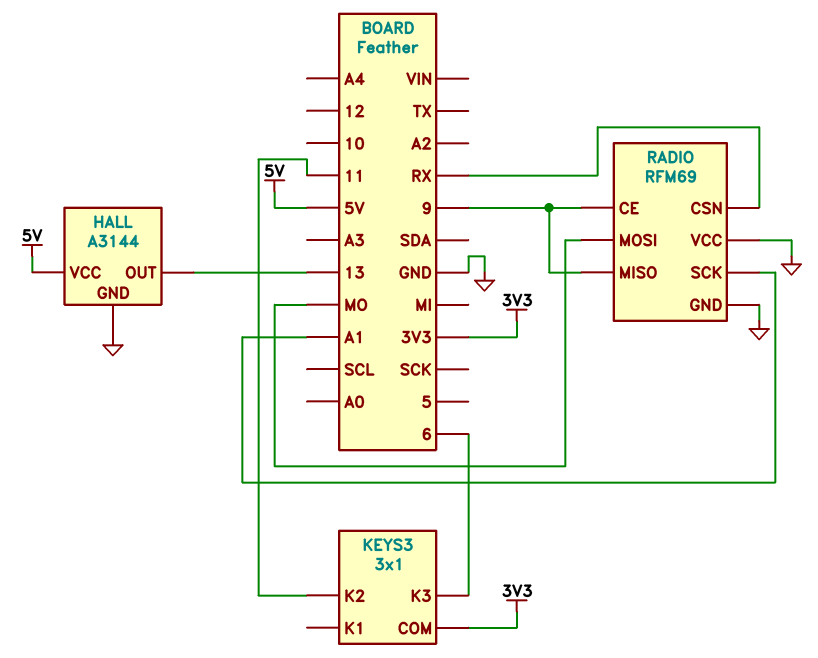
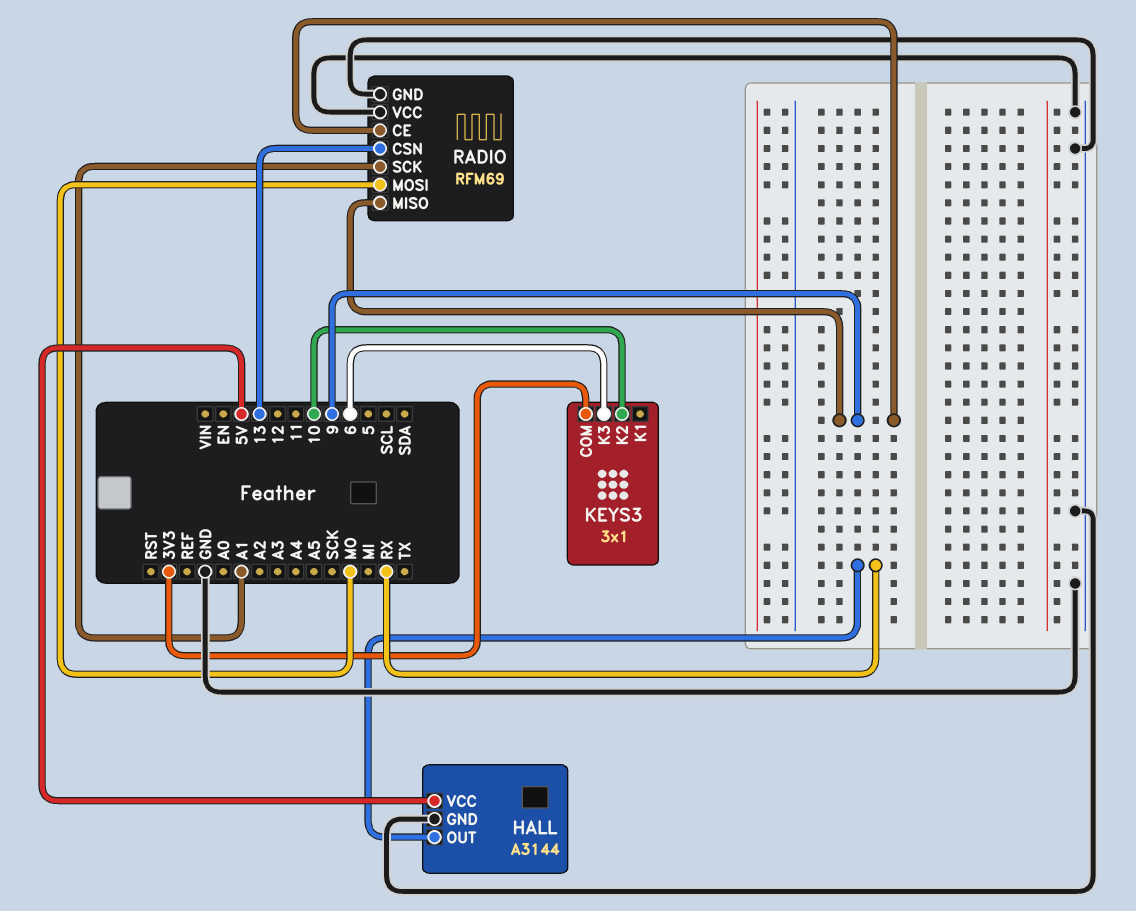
HALL pin OUT: 13 -> RX
KEYS3 pin K2: 11 -> 10
RADIO pin CSN: RX -> 13

